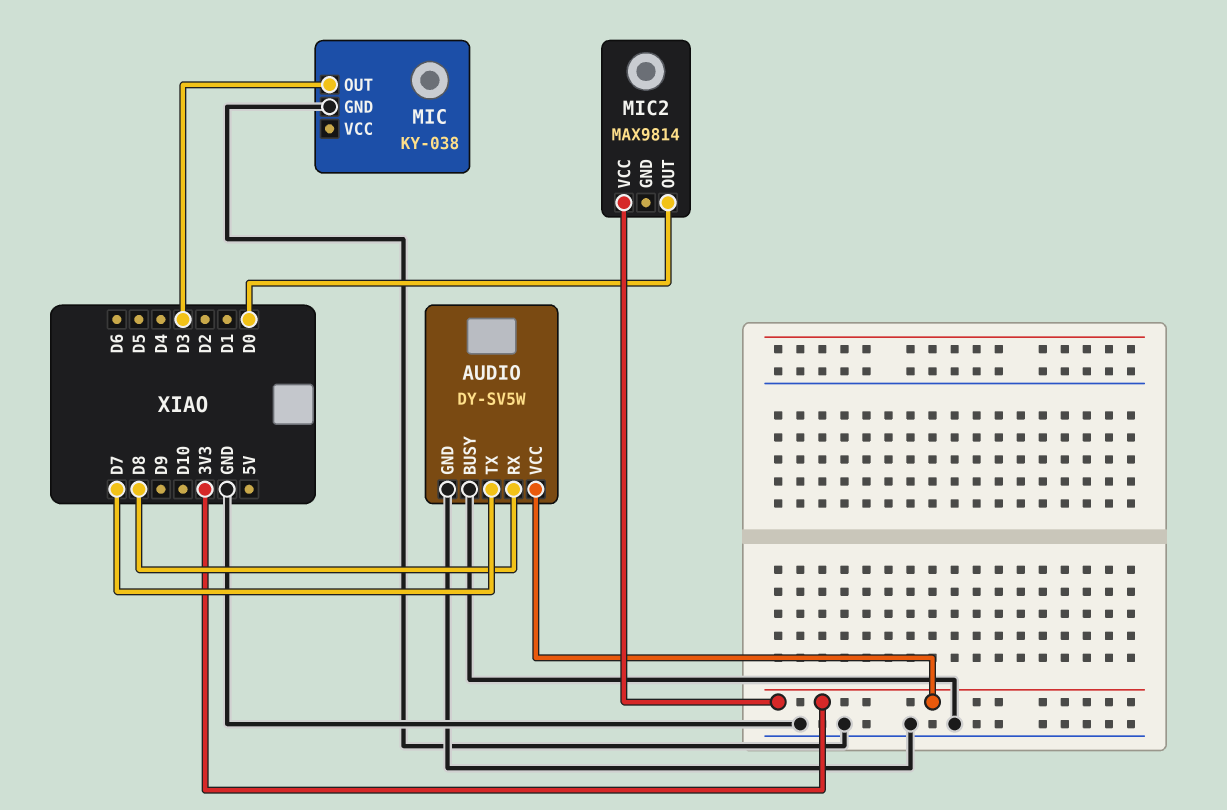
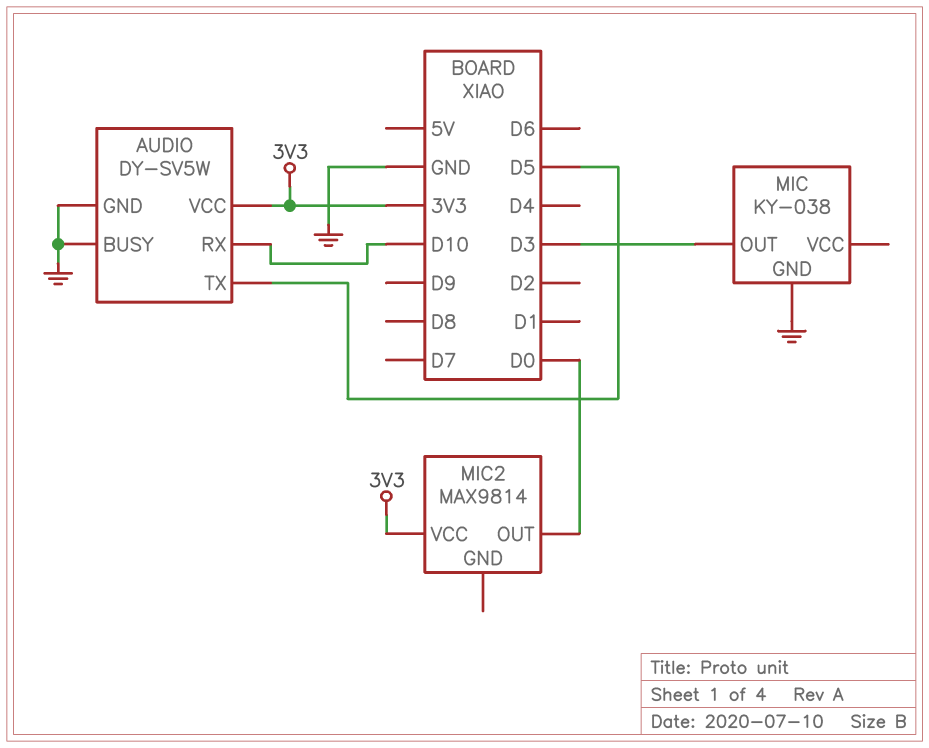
AUDIO pin RX: D8 -> D10
AUDIO pin TX: D7 -> D5

